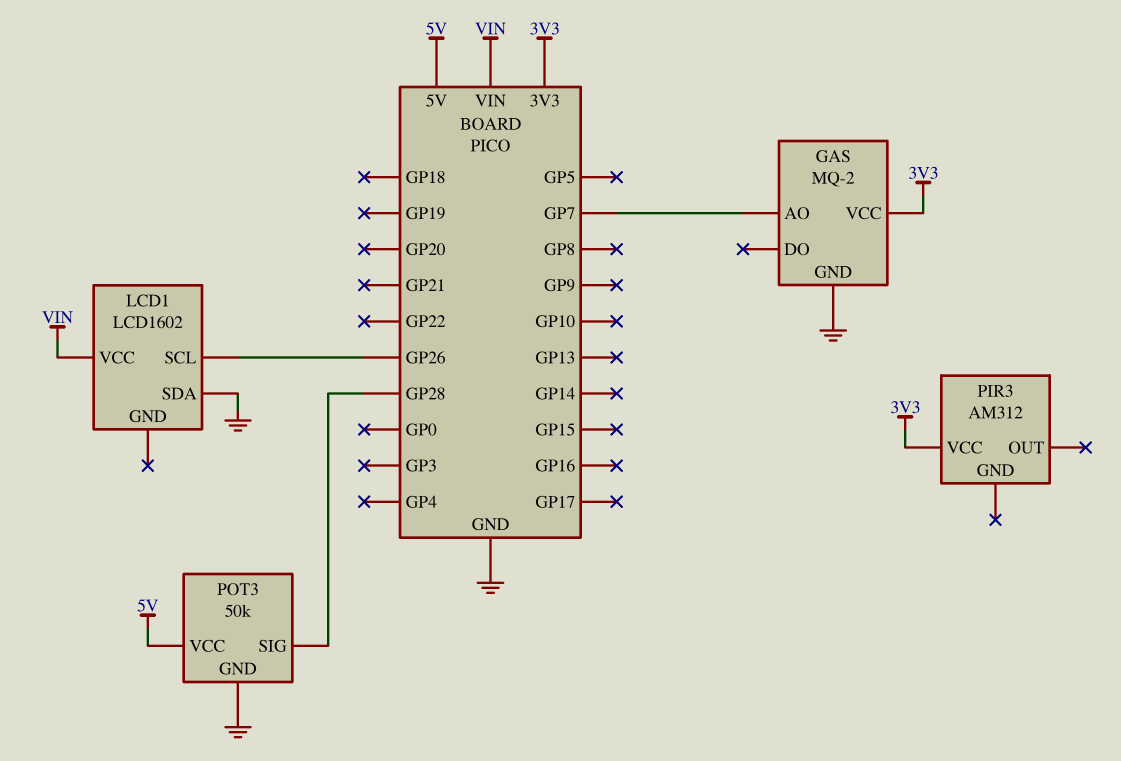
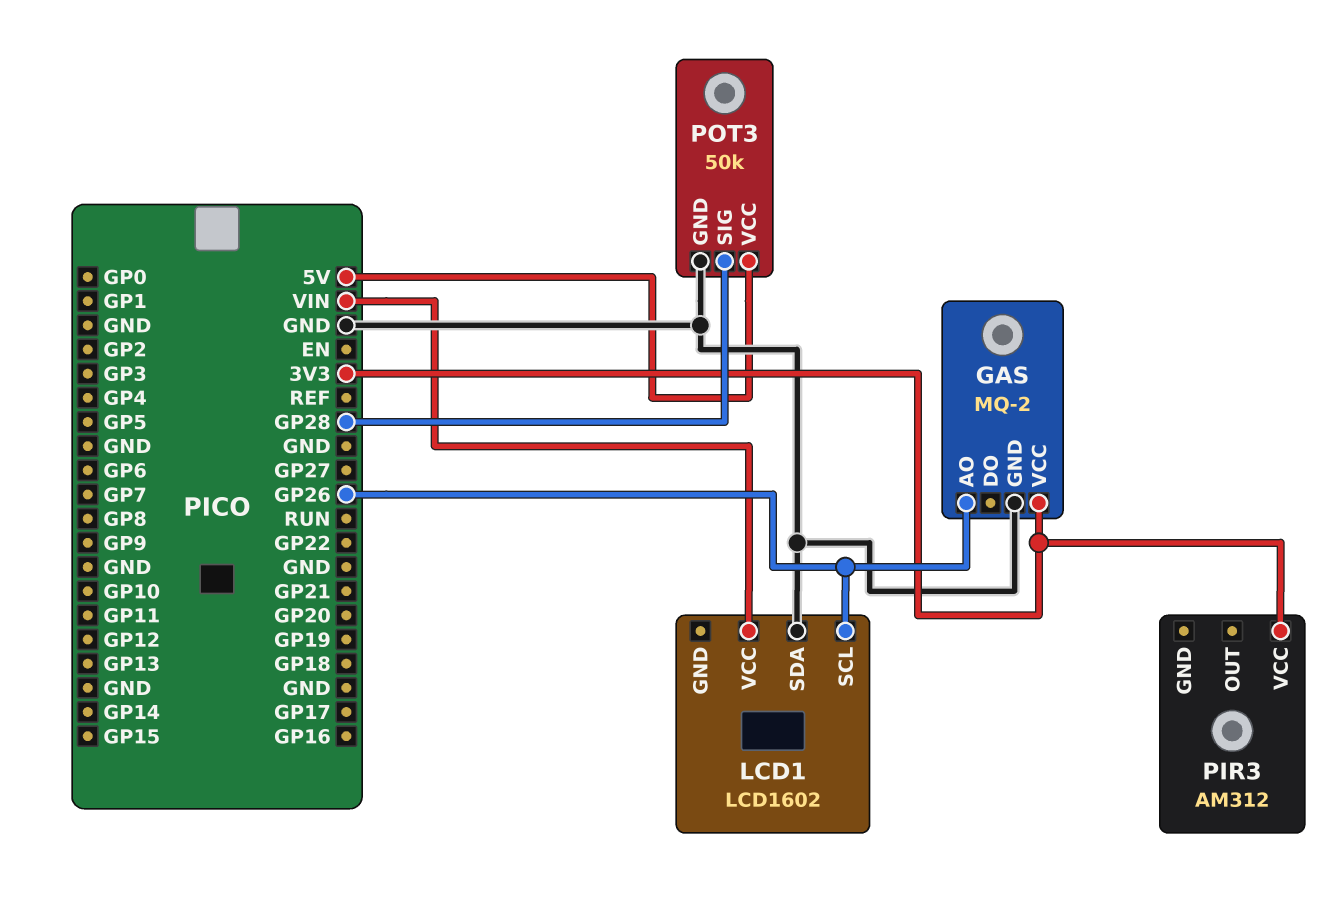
GAS pin AO: GP7 -> GP26

